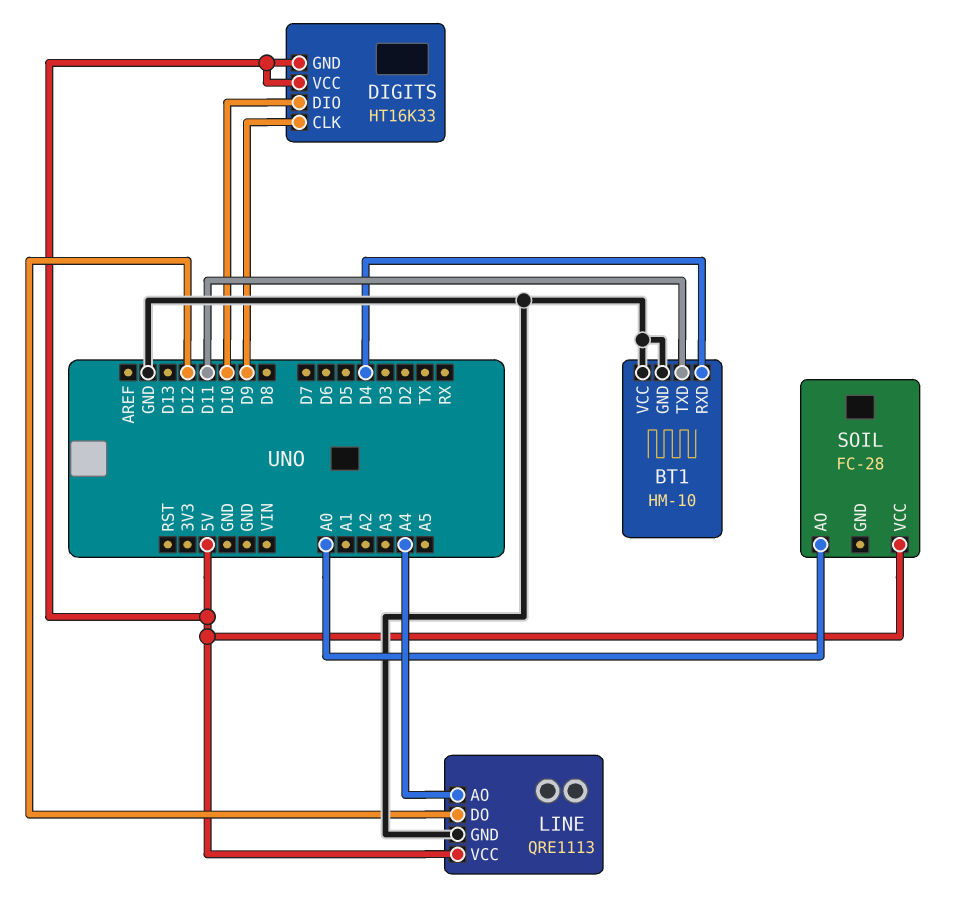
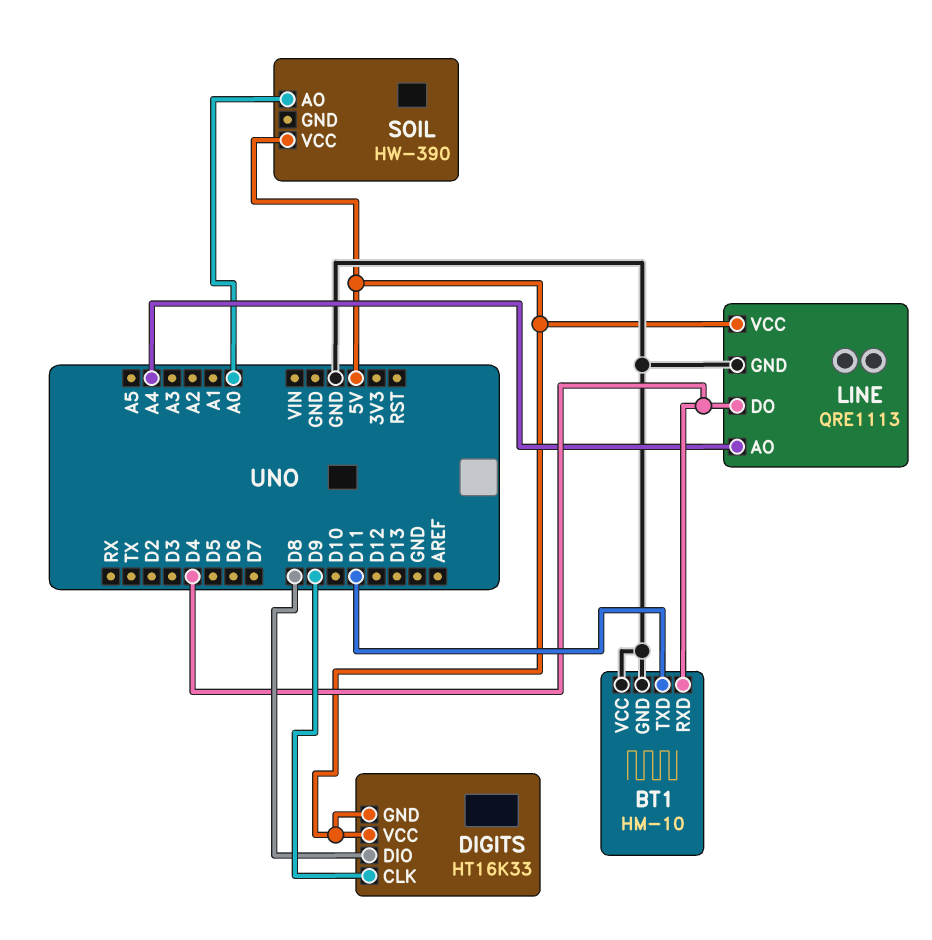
DIGITS pin DIO: D10 -> D8
LINE pin DO: D12 -> D4
SOIL: FC-28 -> HW-390

